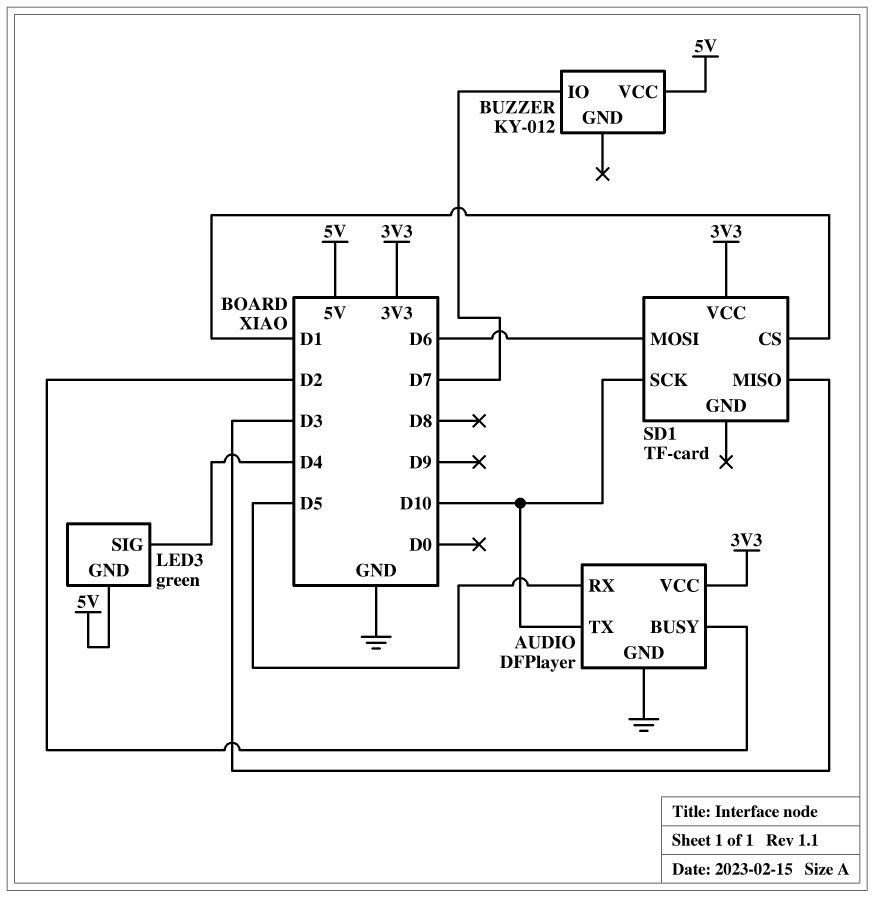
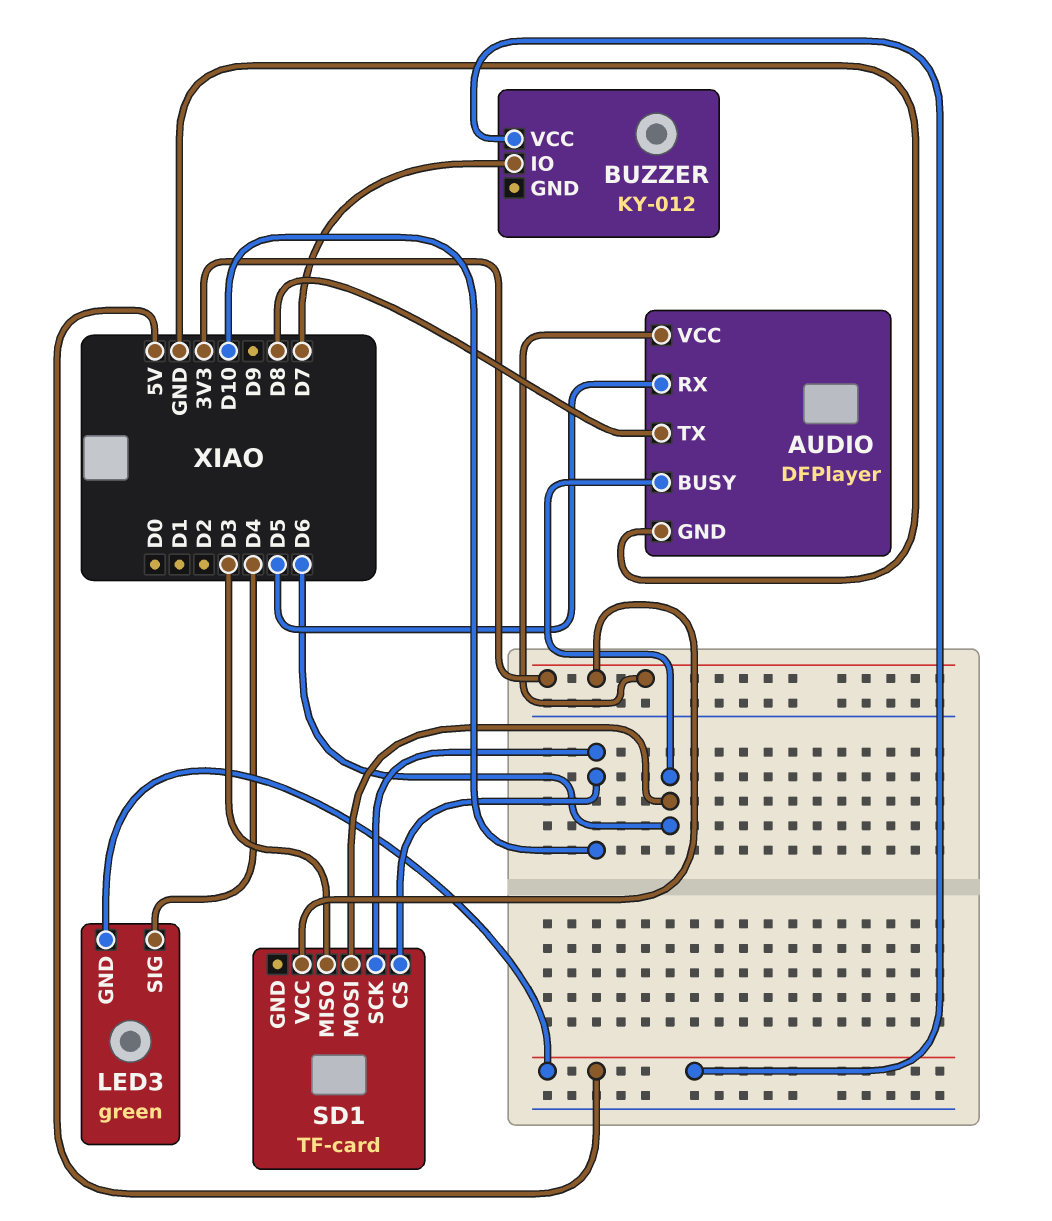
AUDIO pin BUSY: D2 -> D6
AUDIO pin TX: D10 -> D8
SD1 pin CS: D1 -> D10

